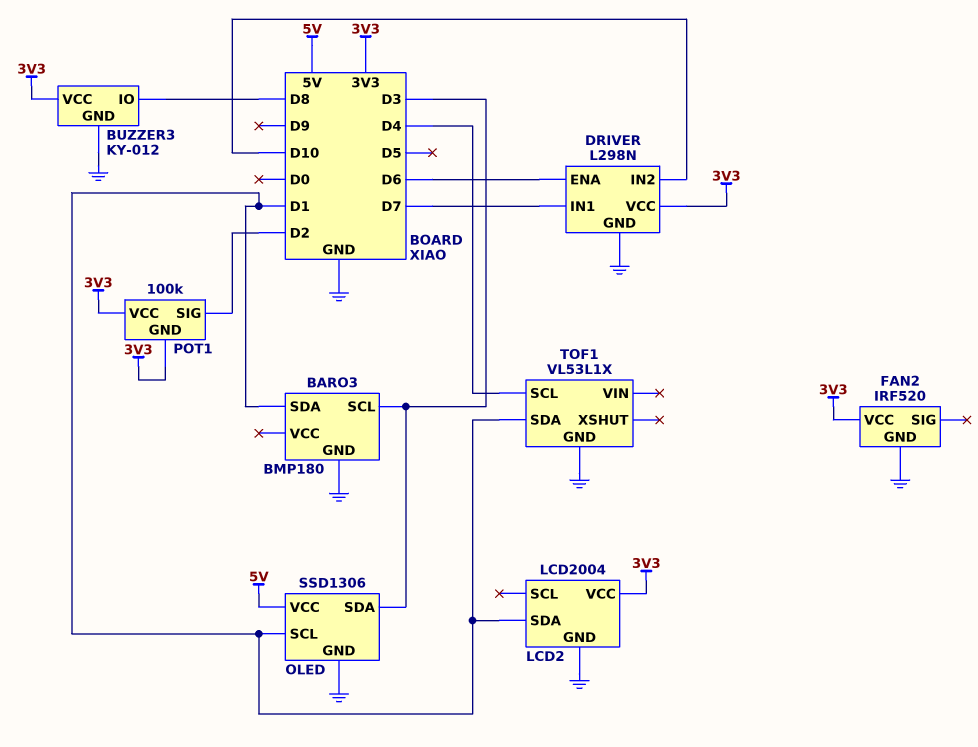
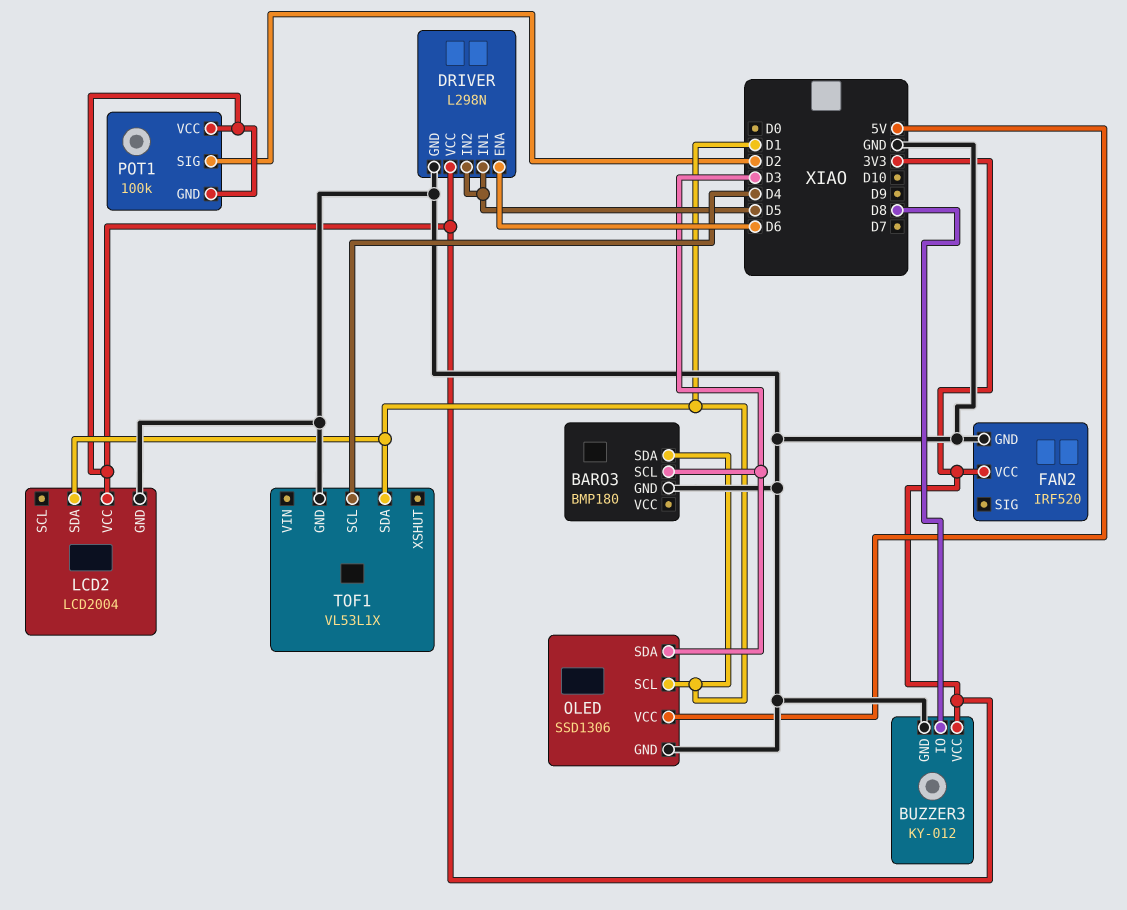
DRIVER pin IN1: D7 -> D5
DRIVER pin IN2: D10 -> D5

